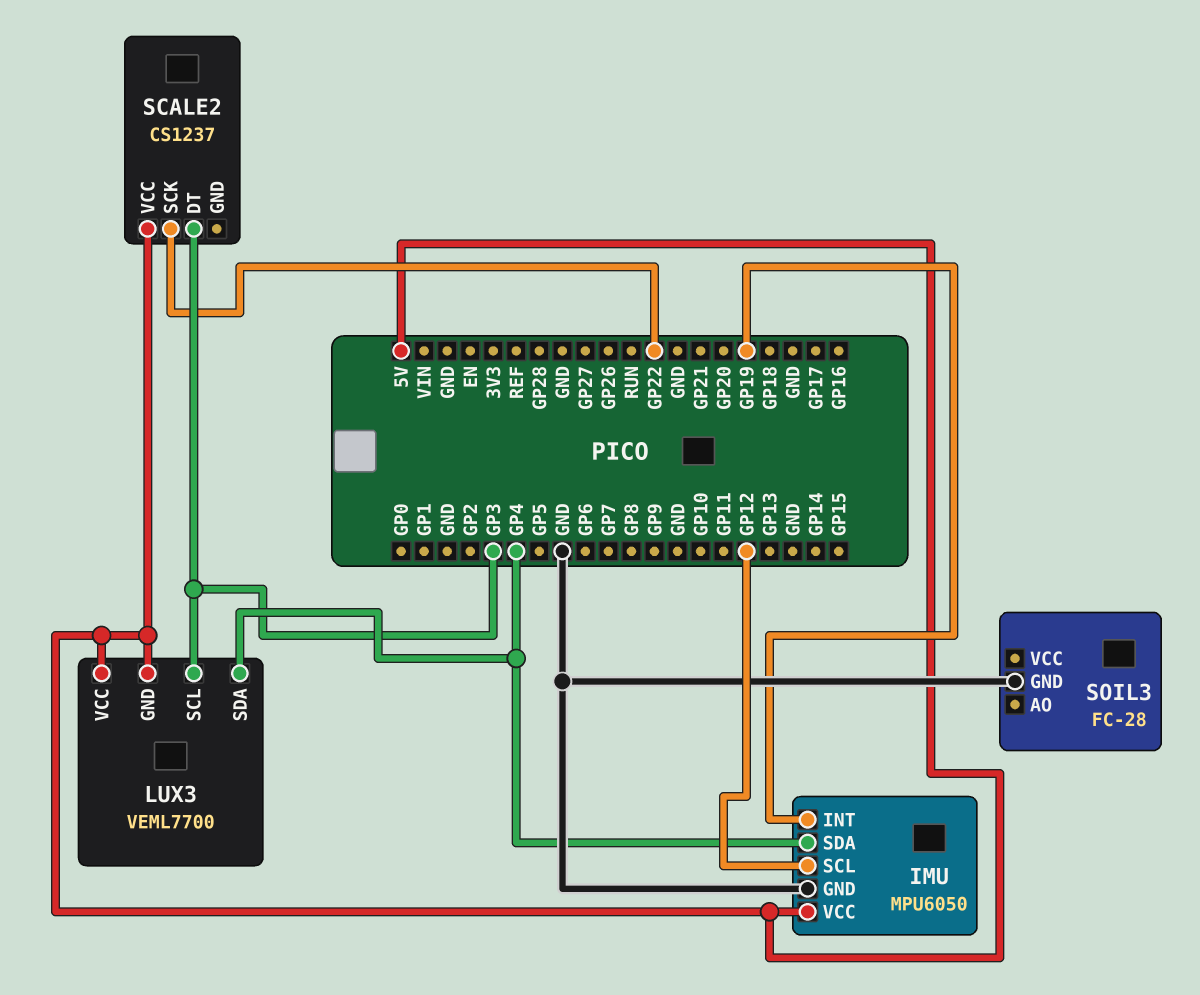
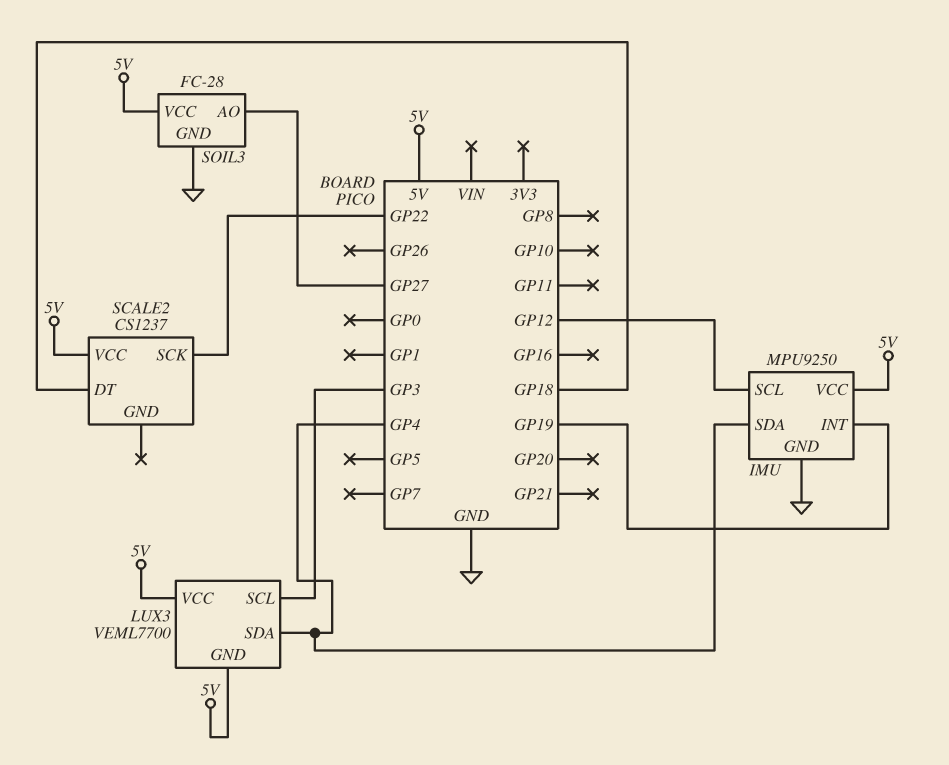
IMU: MPU6050 -> MPU9250
SCALE2 pin DT: GP3 -> GP18
SOIL3 pin AO: none -> GP27
SOIL3 pin VCC: none -> 5V

